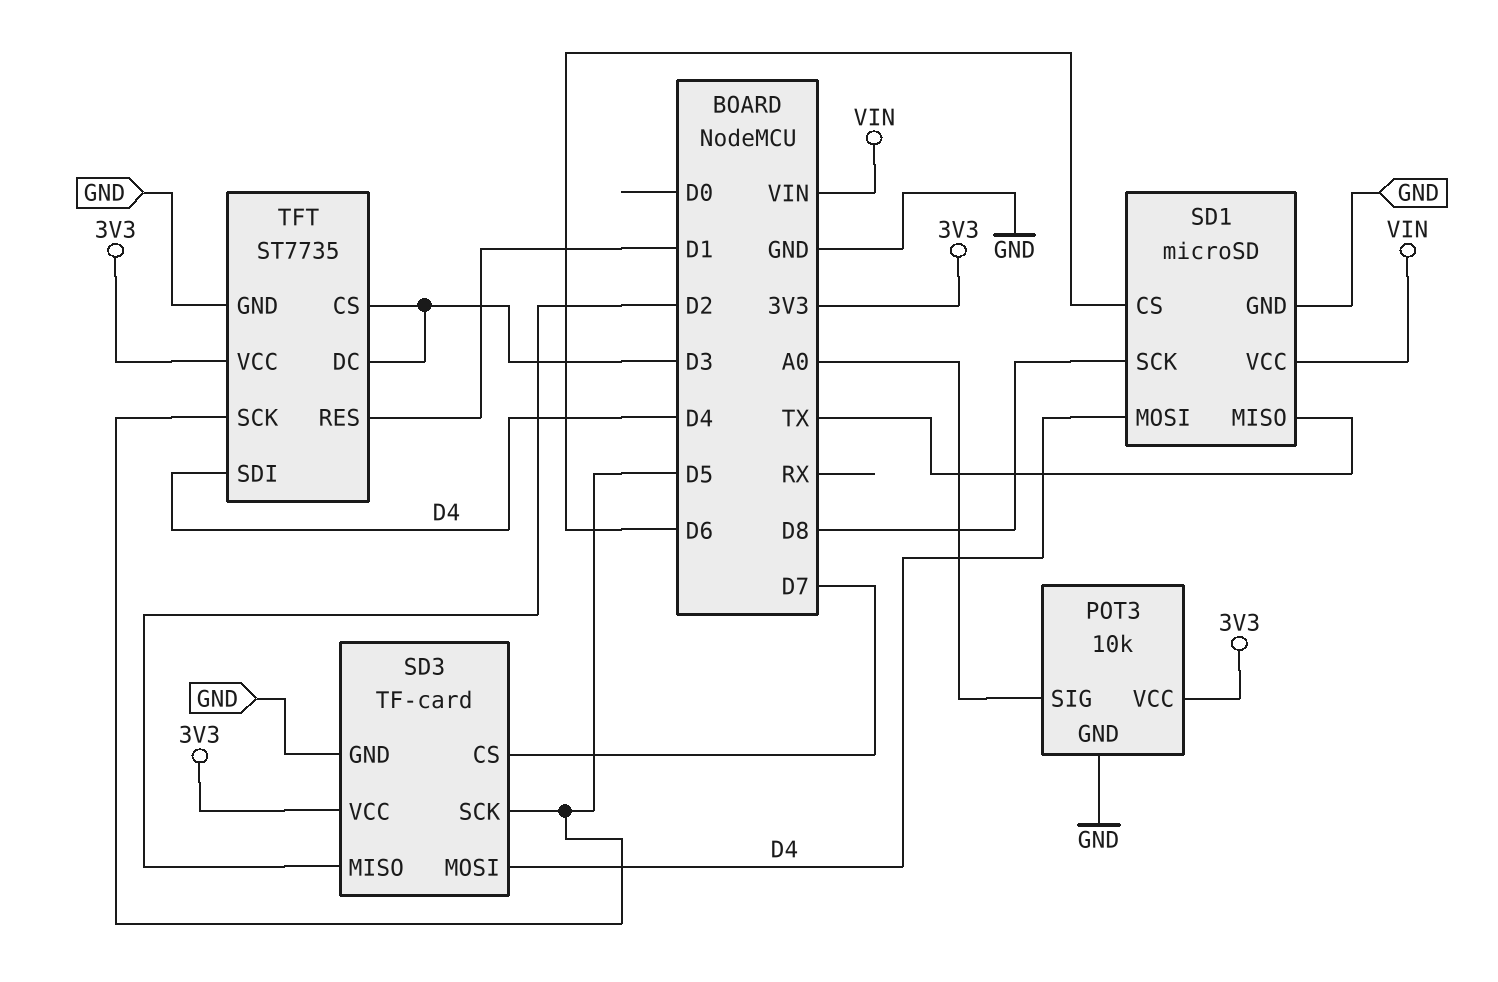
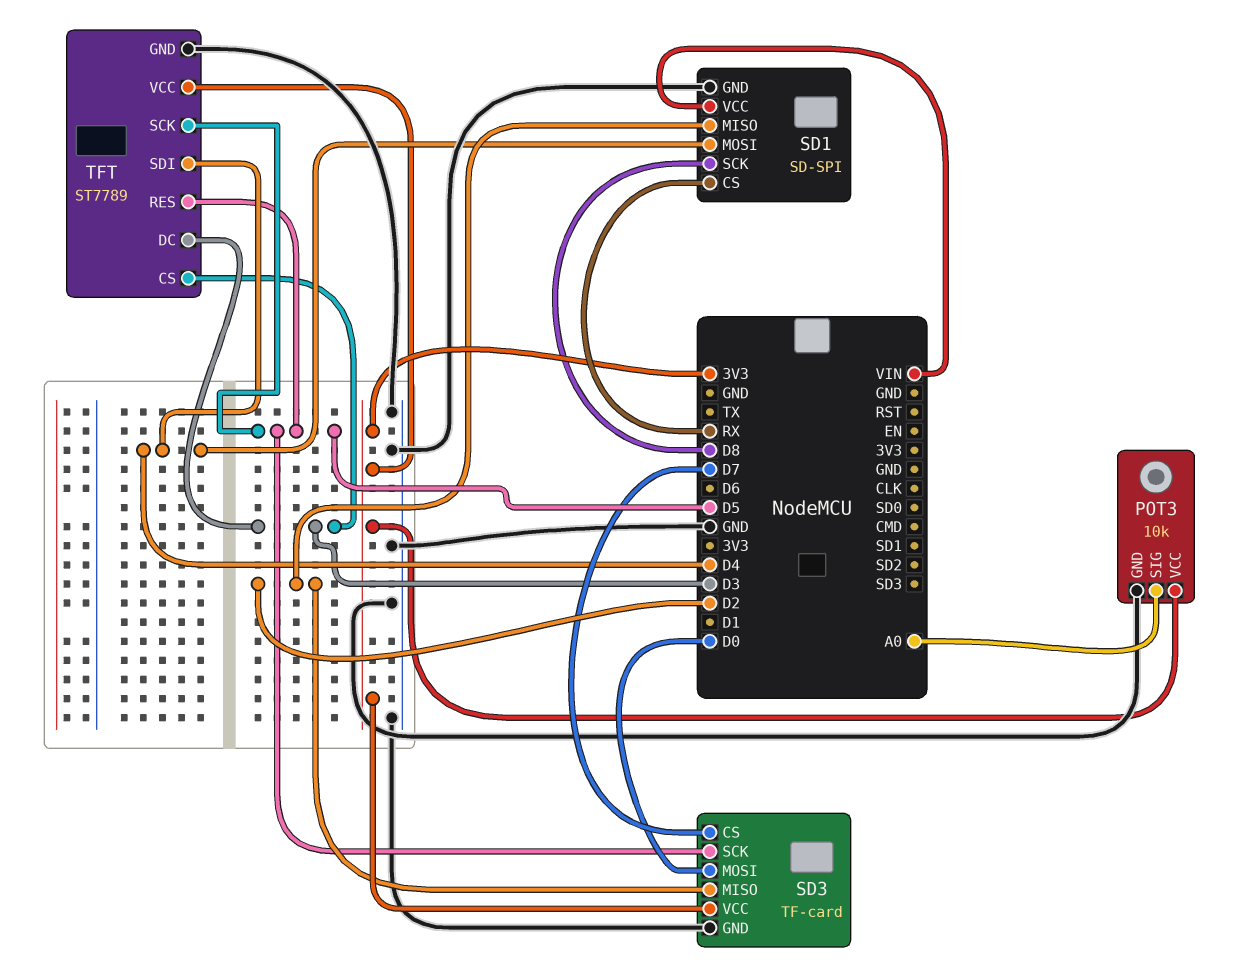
SD1: microSD -> SD-SPI
SD1 pin CS: D6 -> RX
SD1 pin MISO: TX -> D2
SD3 pin MOSI: D4 -> D0
TFT: ST7735 -> ST7789
TFT pin RES: D1 -> D5

